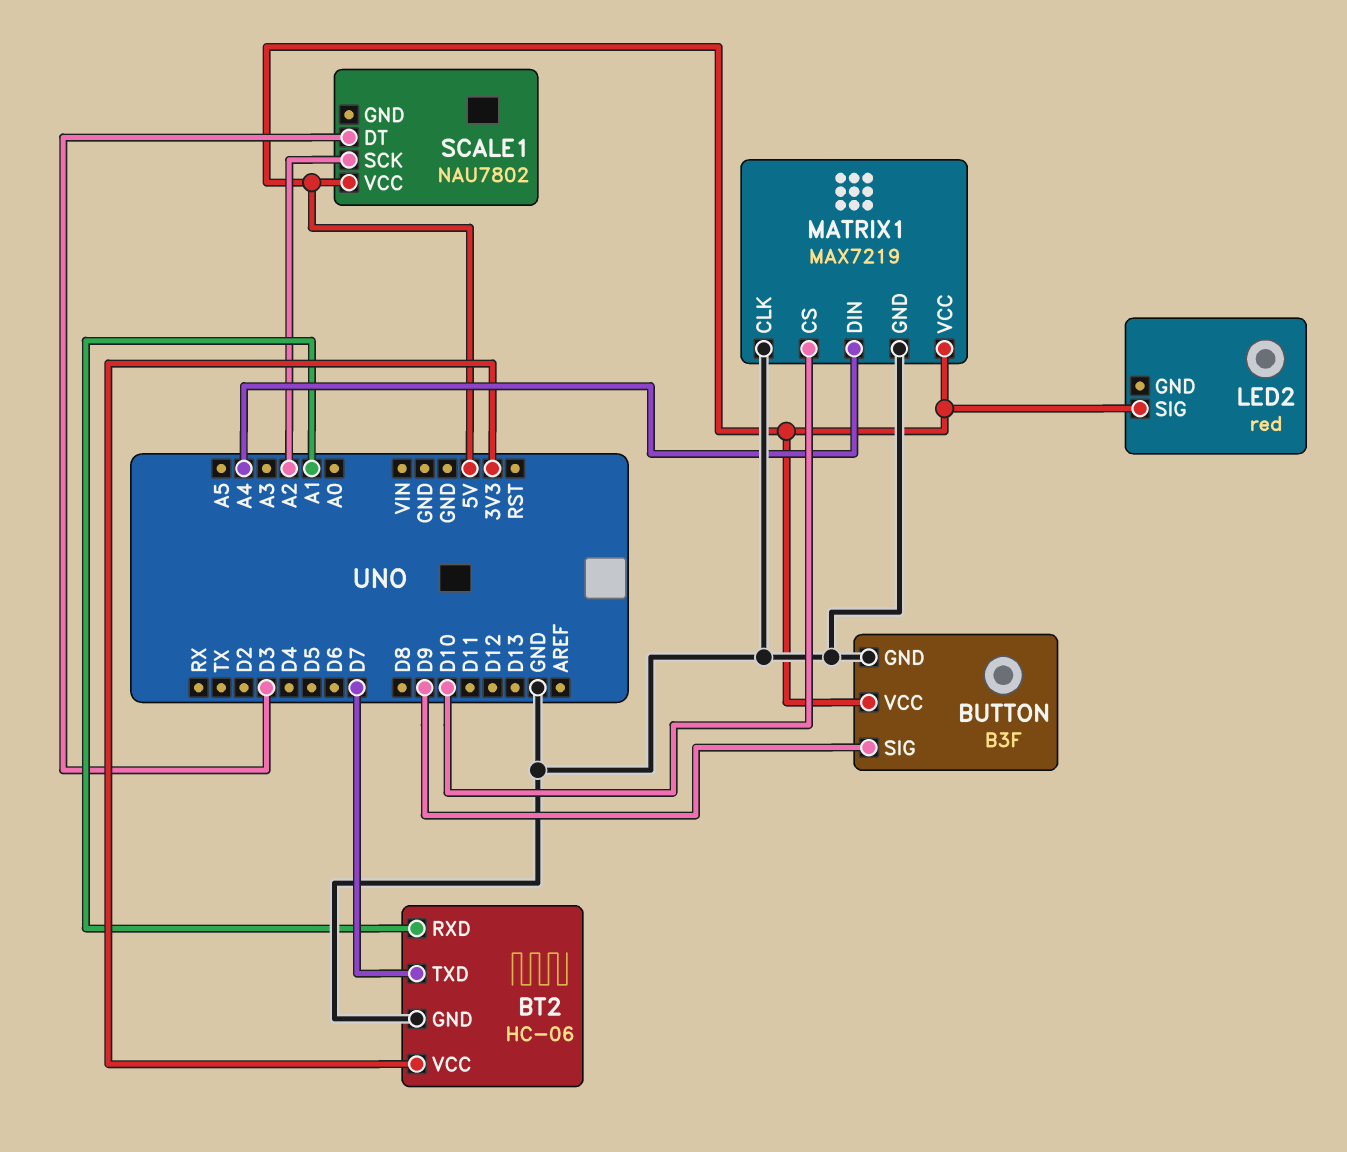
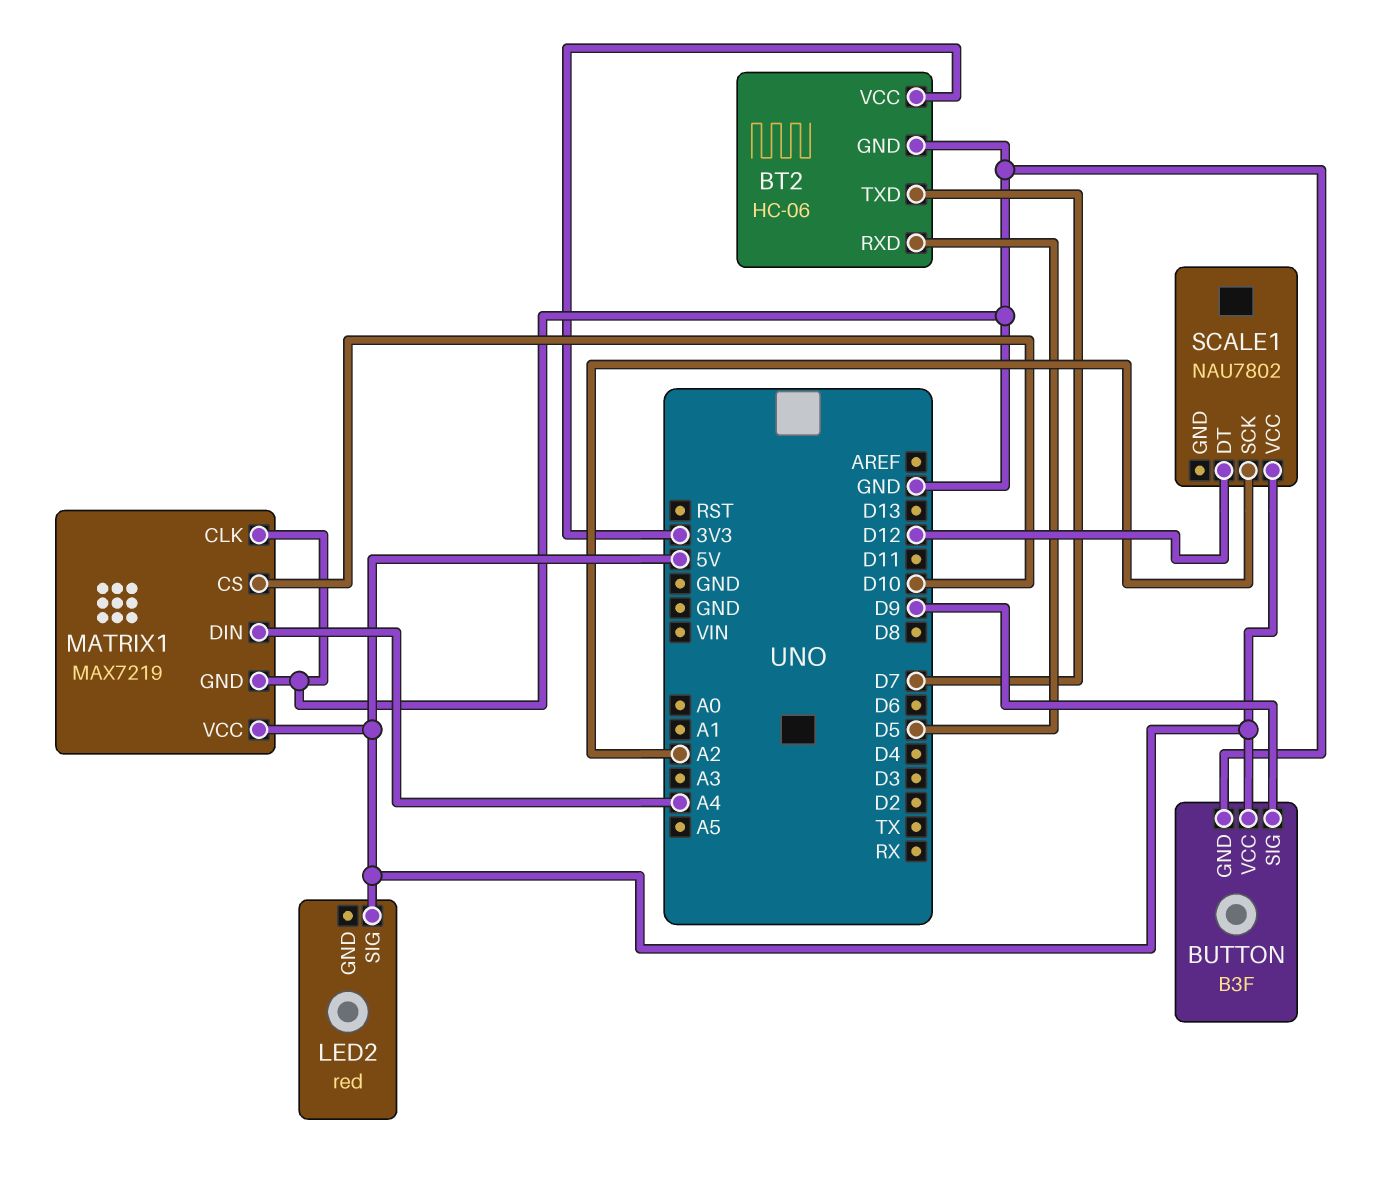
BT2 pin RXD: A1 -> D5
SCALE1 pin DT: D3 -> D12

